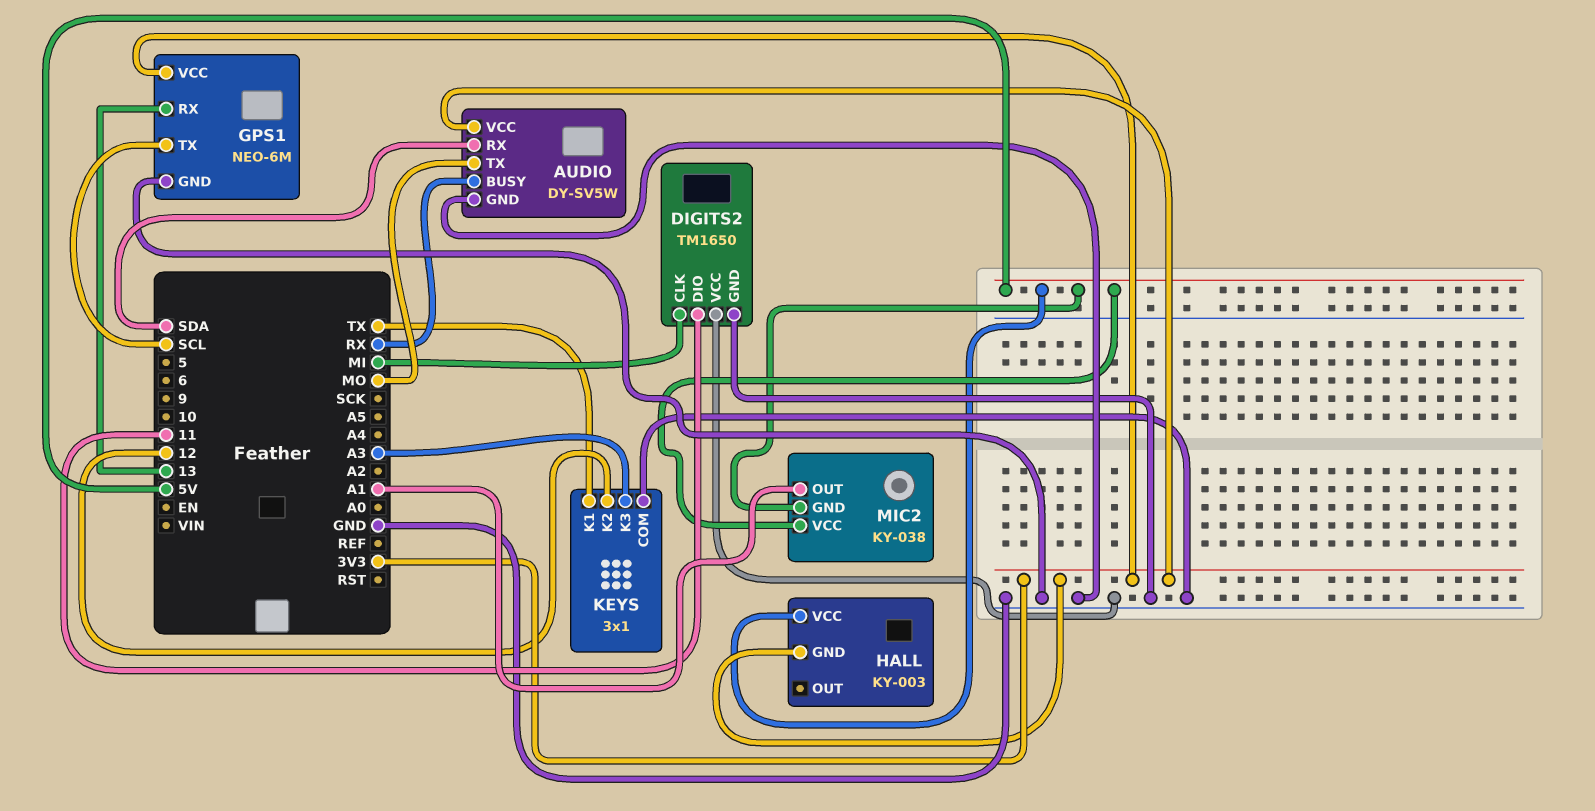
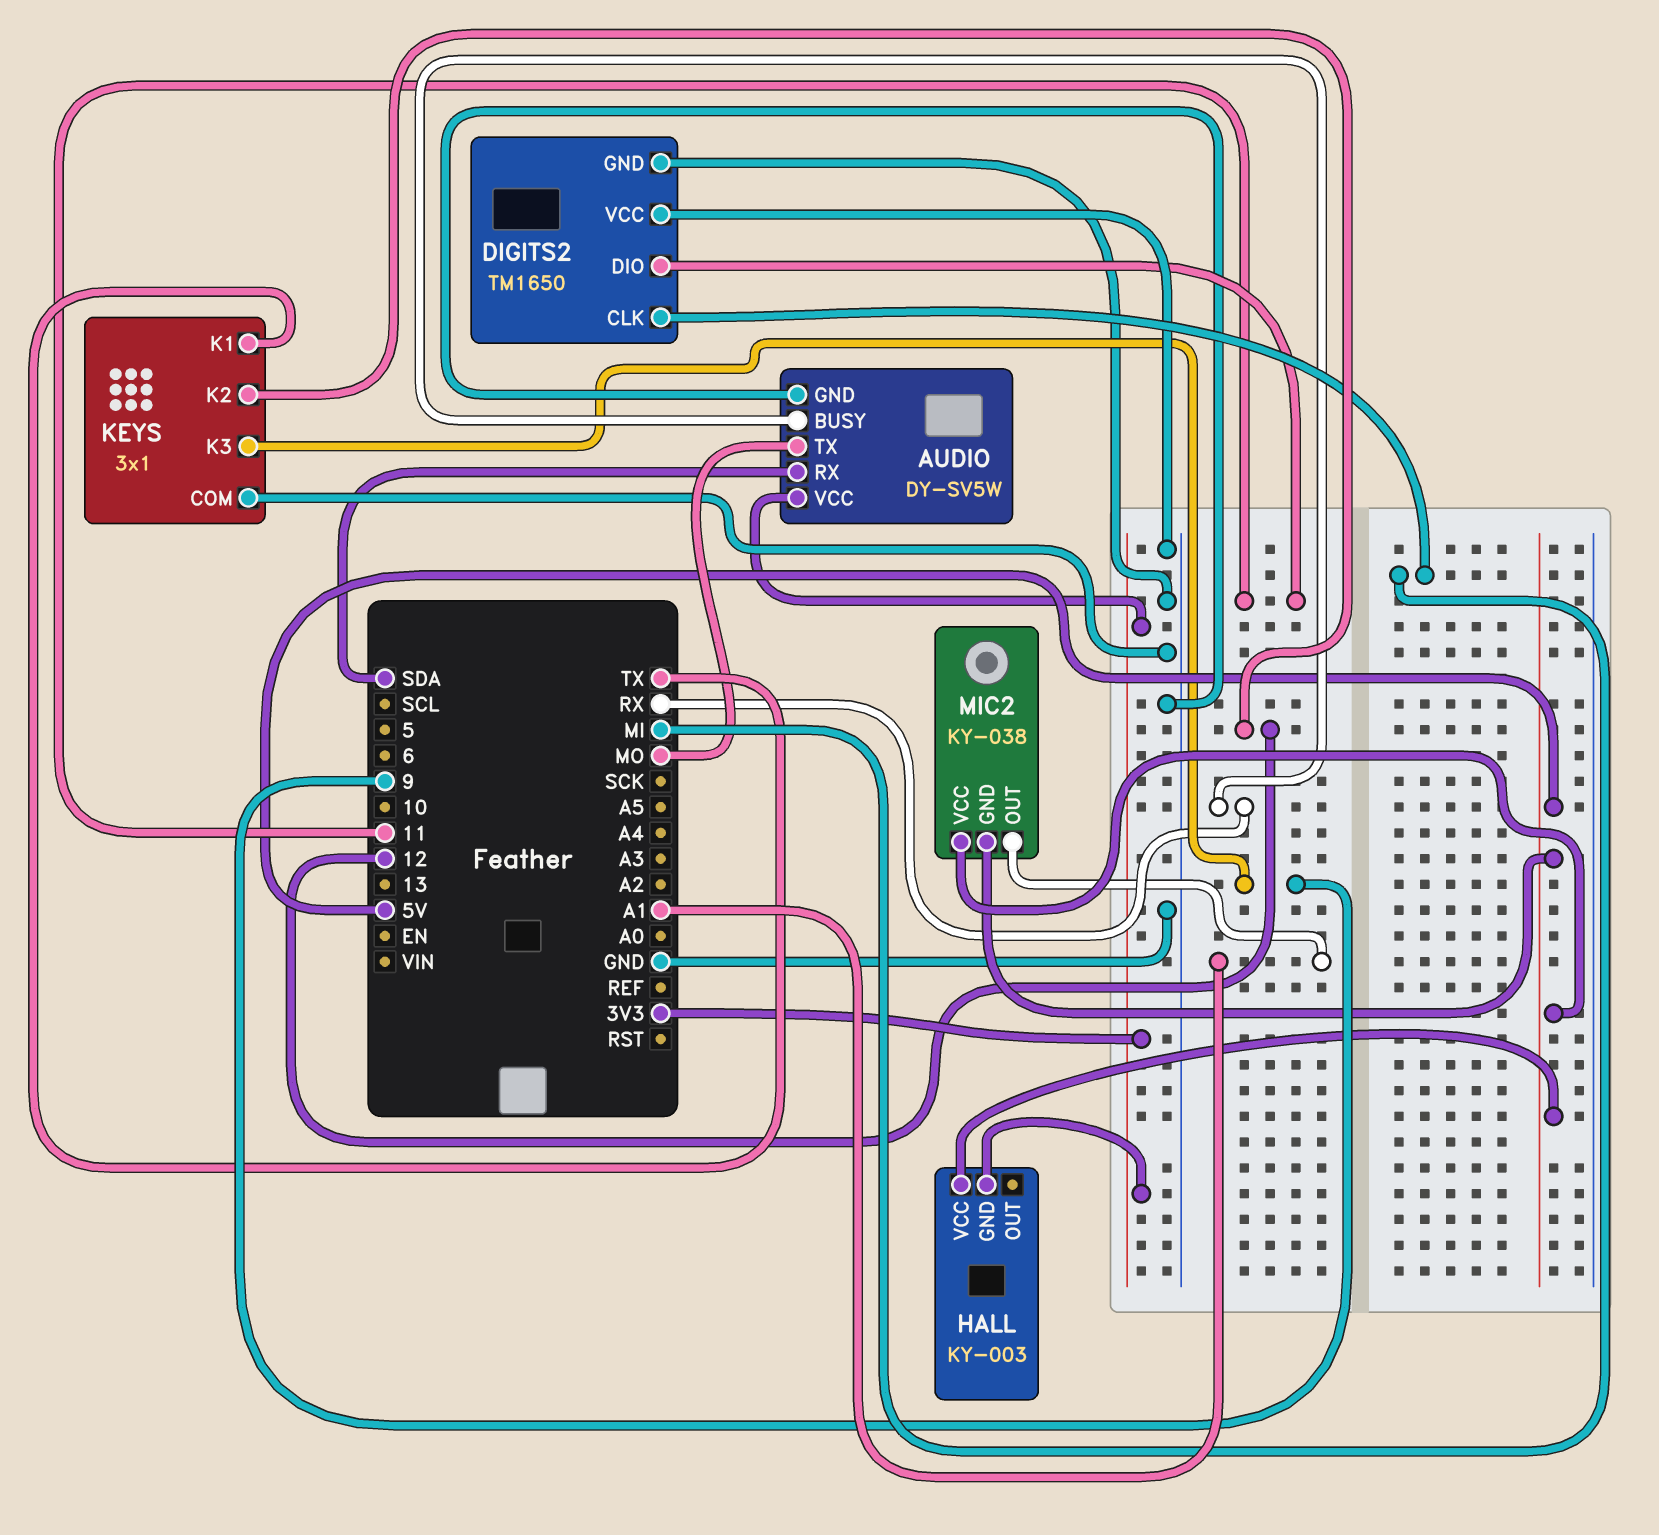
GPS1: NEO-6M -> none
GPS1 pin GND: GND -> none
GPS1 pin RX: 13 -> none
GPS1 pin TX: SCL -> none
GPS1 pin VCC: 3V3 -> none
KEYS pin K3: A3 -> 9

